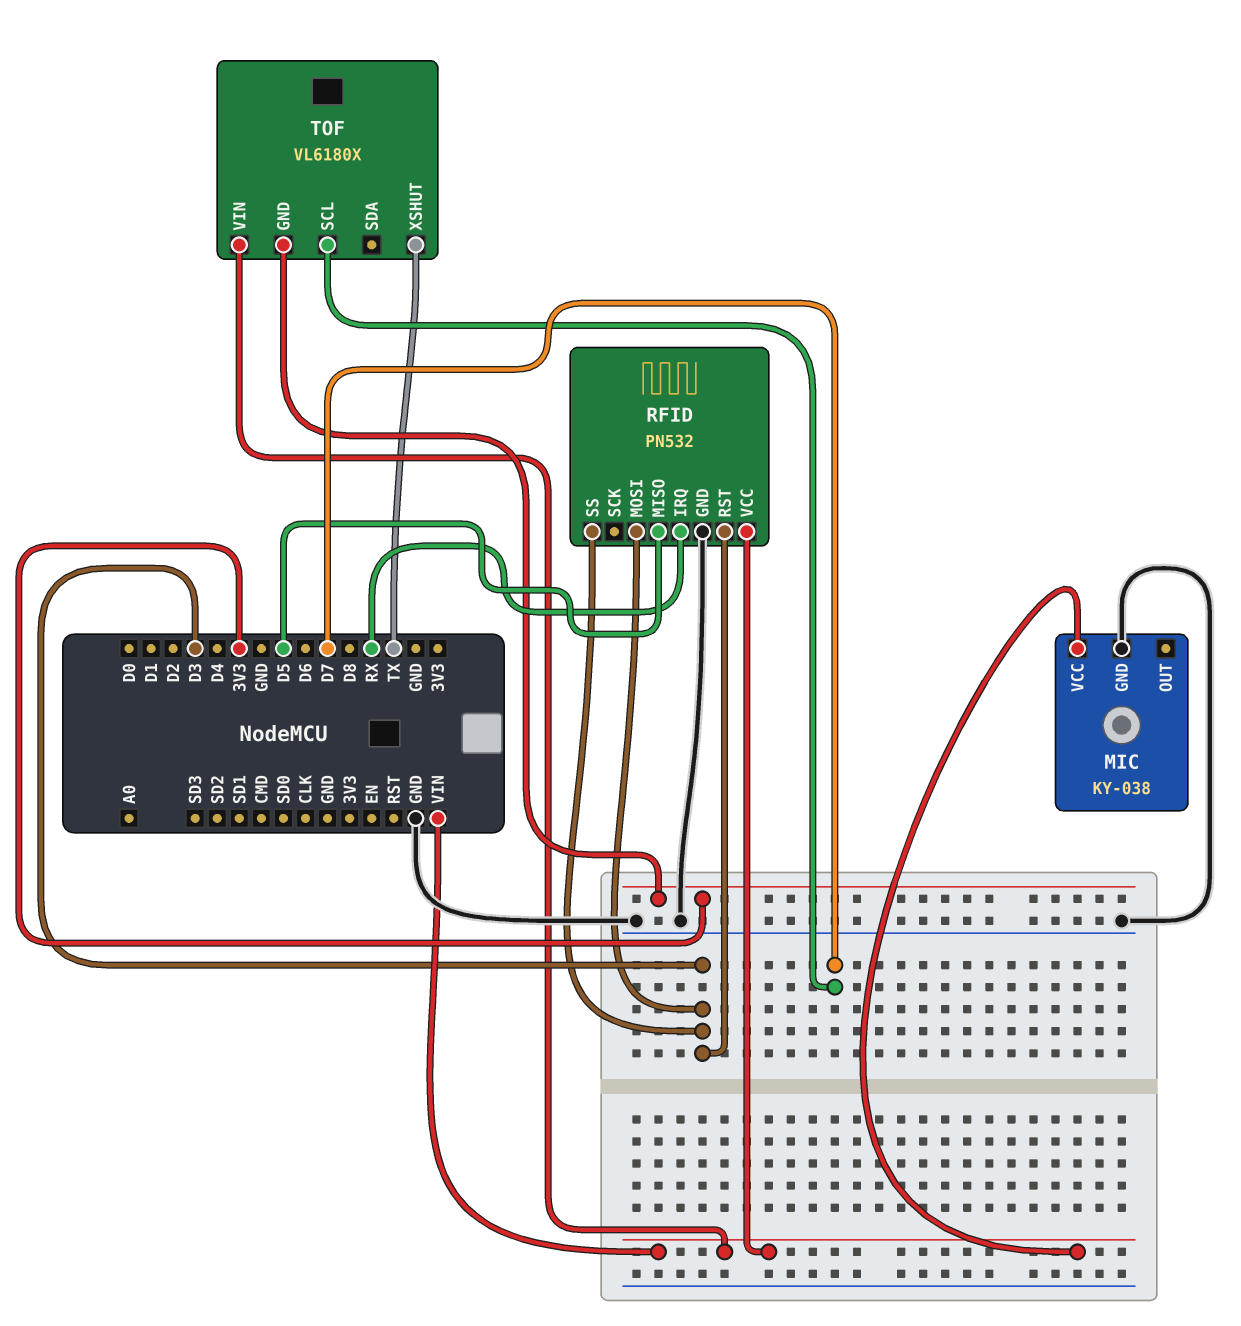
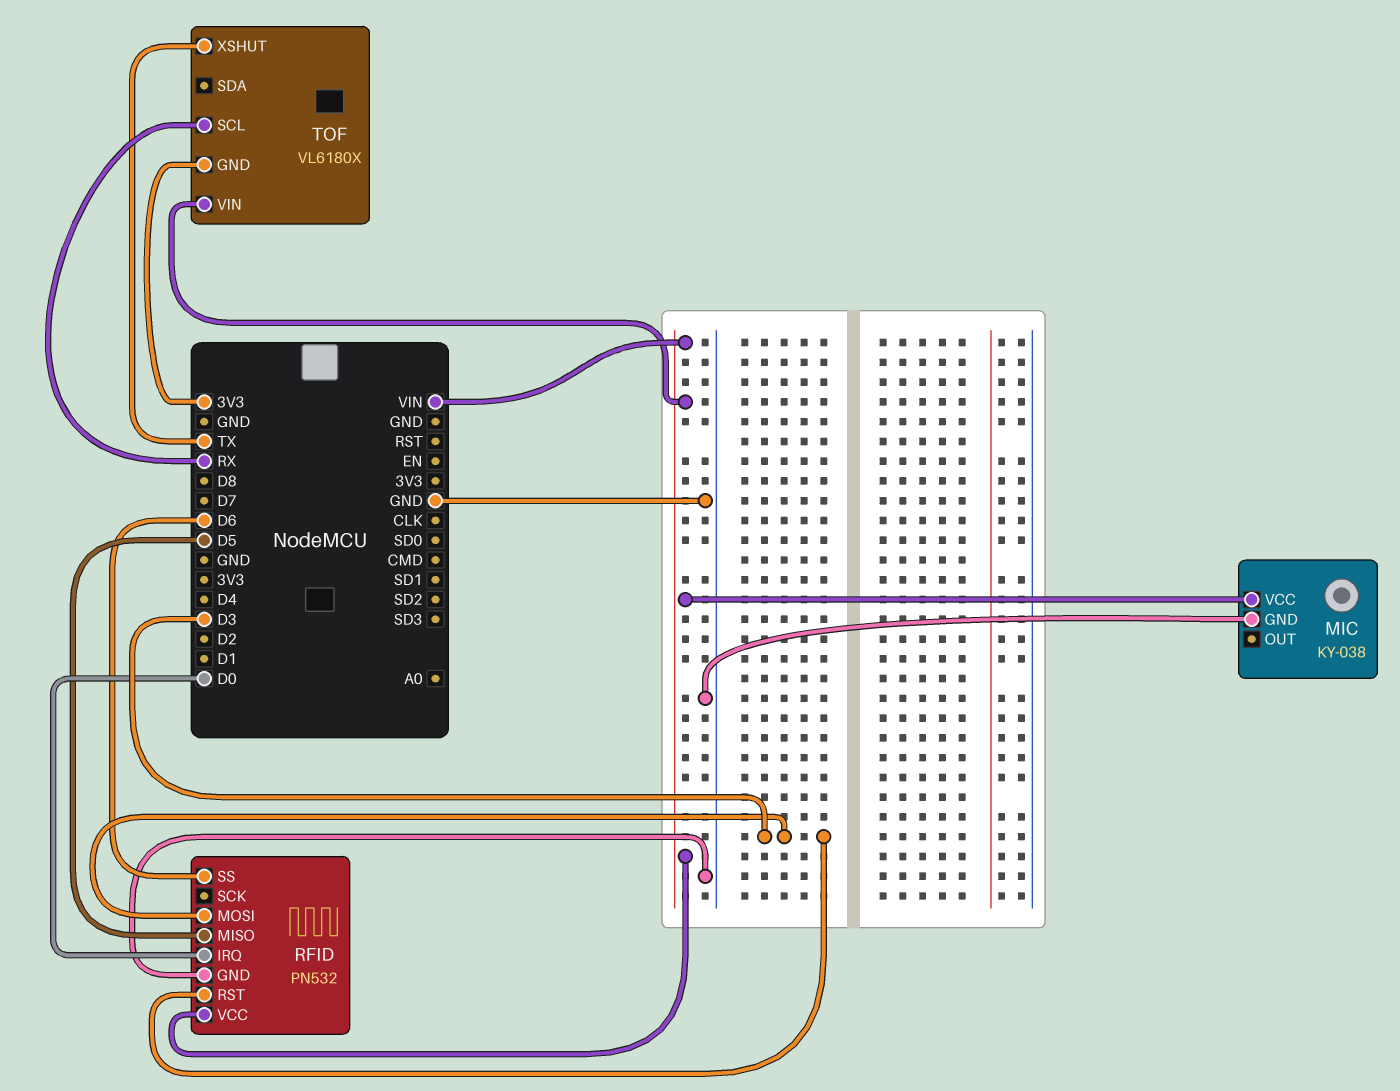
RFID pin IRQ: RX -> D0
RFID pin SS: D3 -> D6
TOF pin SCL: D7 -> RX

